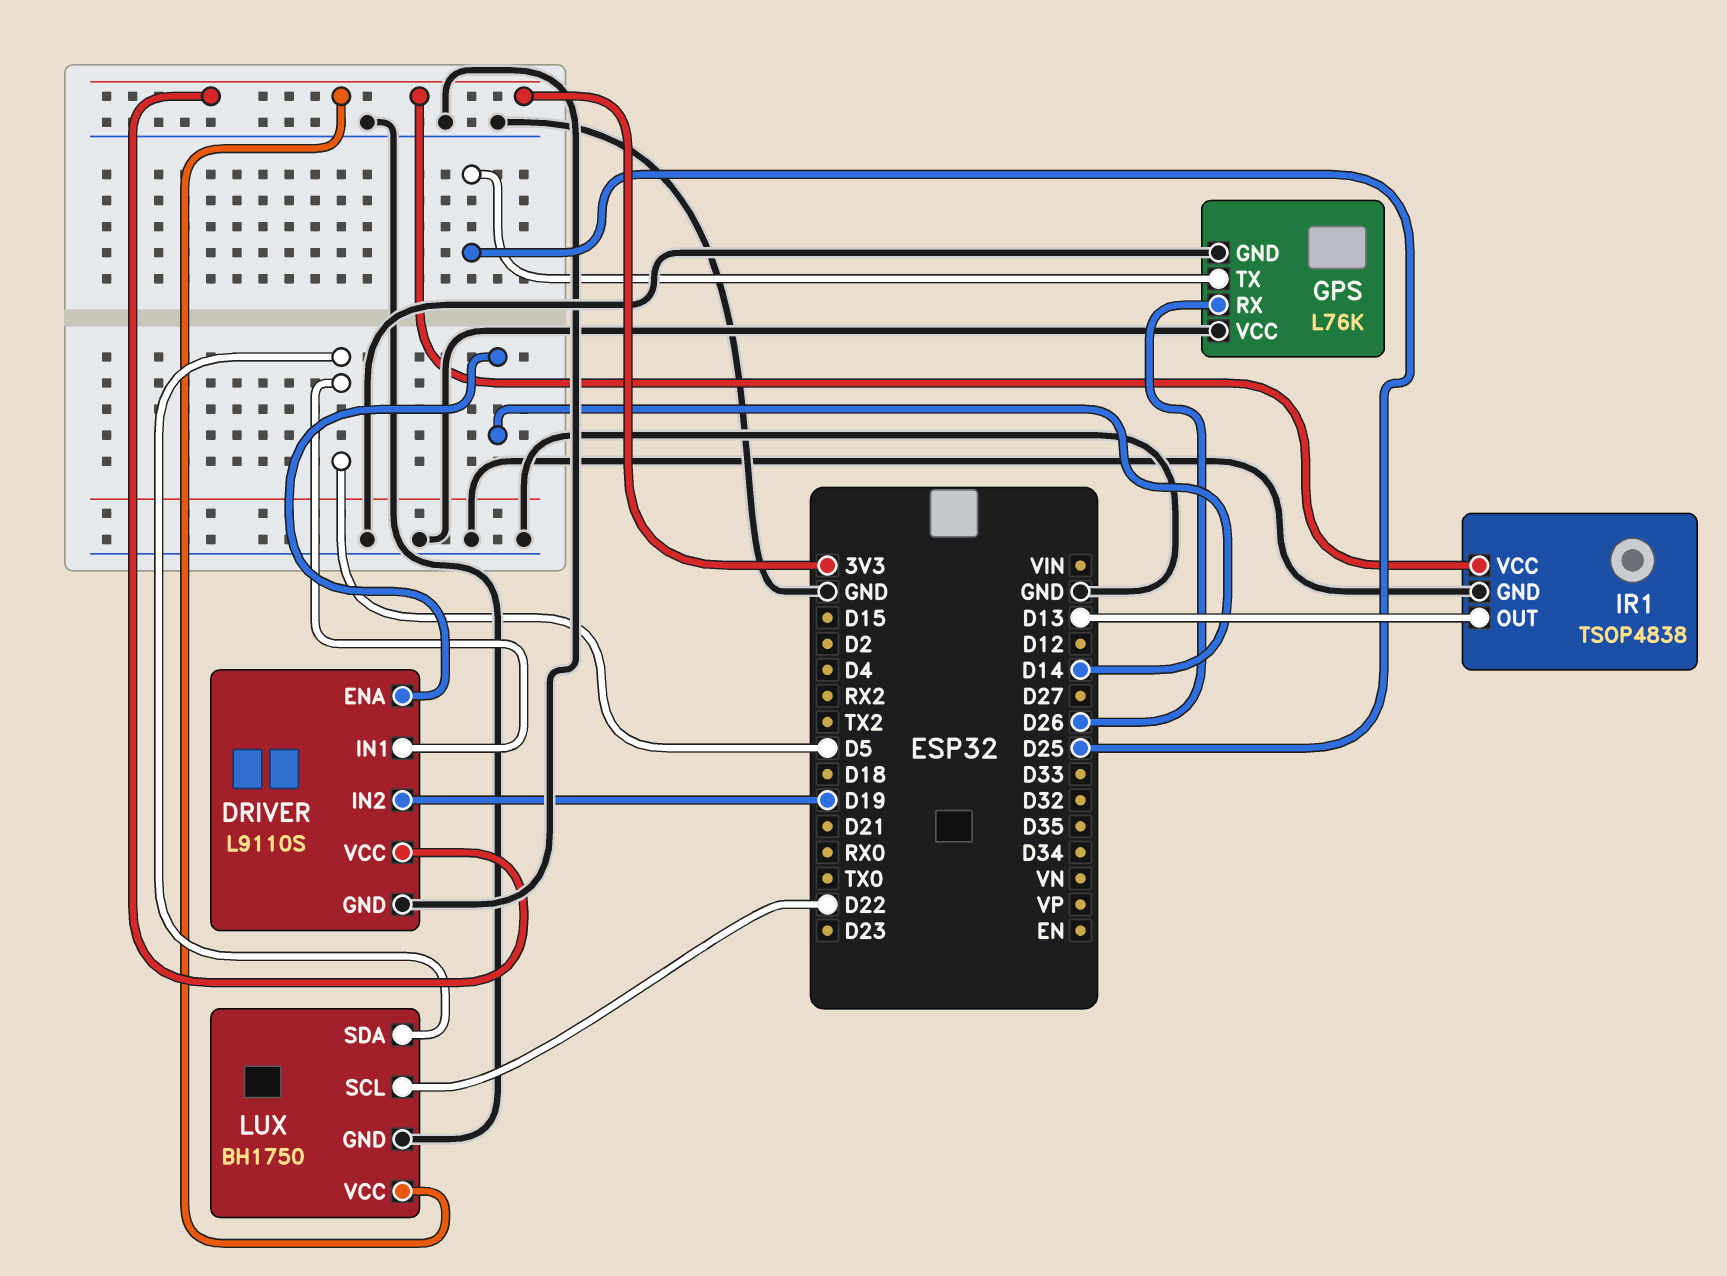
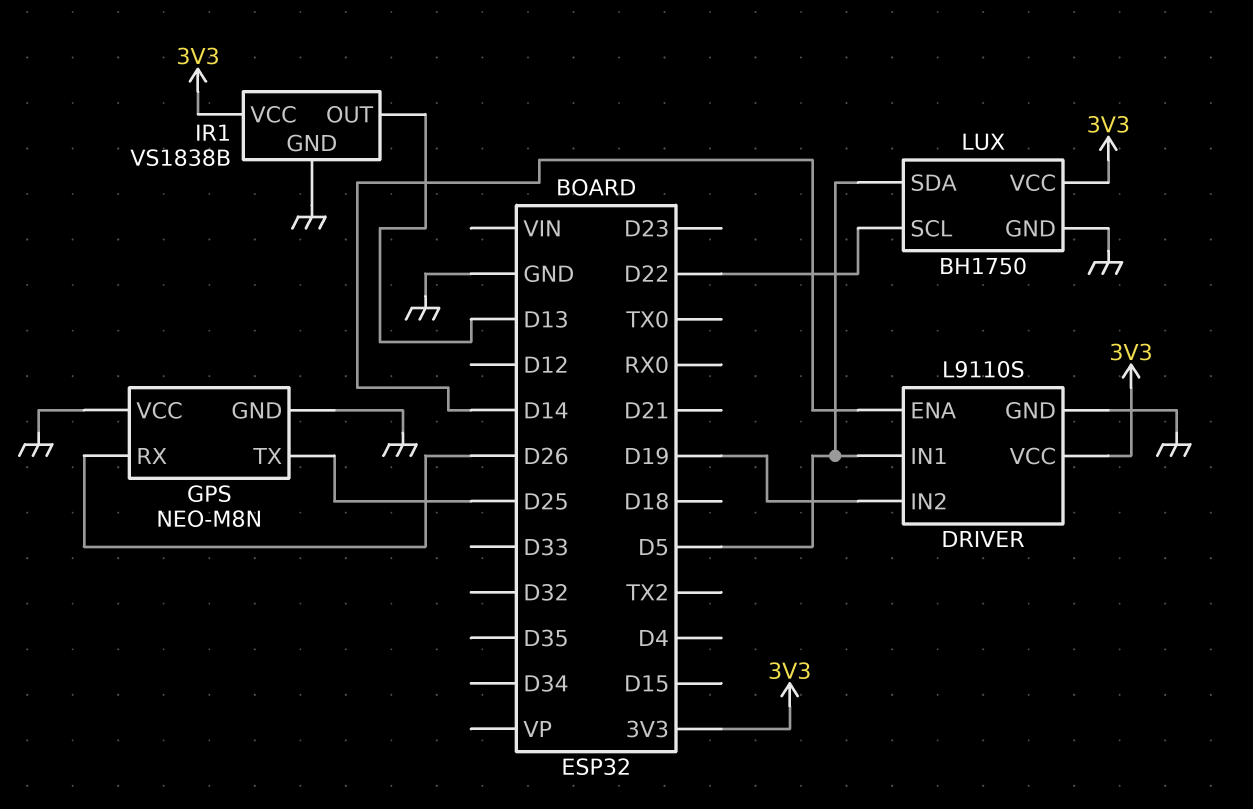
GPS: L76K -> NEO-M8N
IR1: TSOP4838 -> VS1838B

